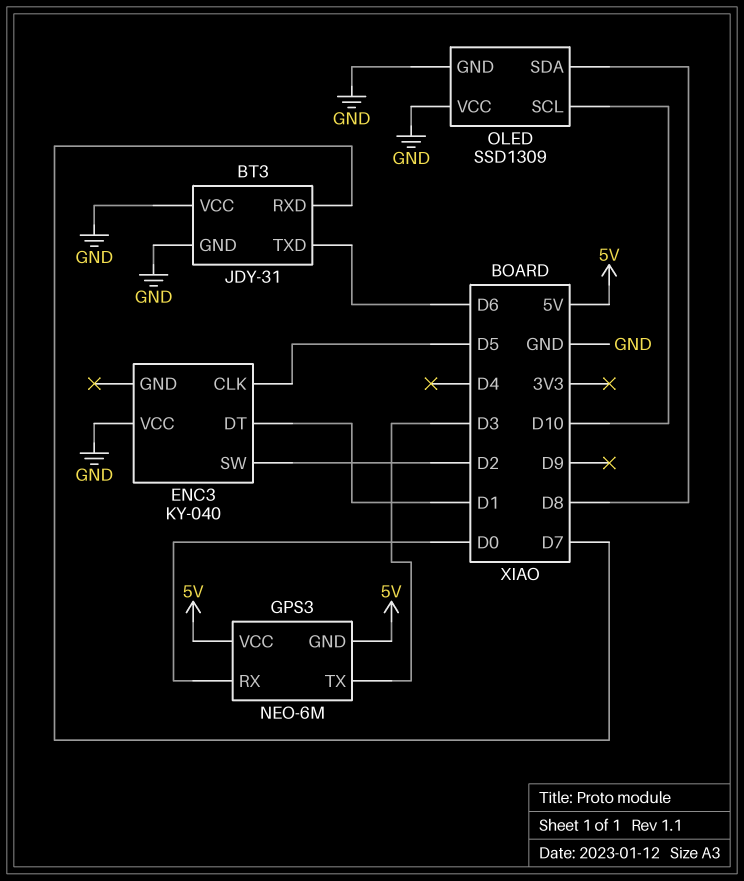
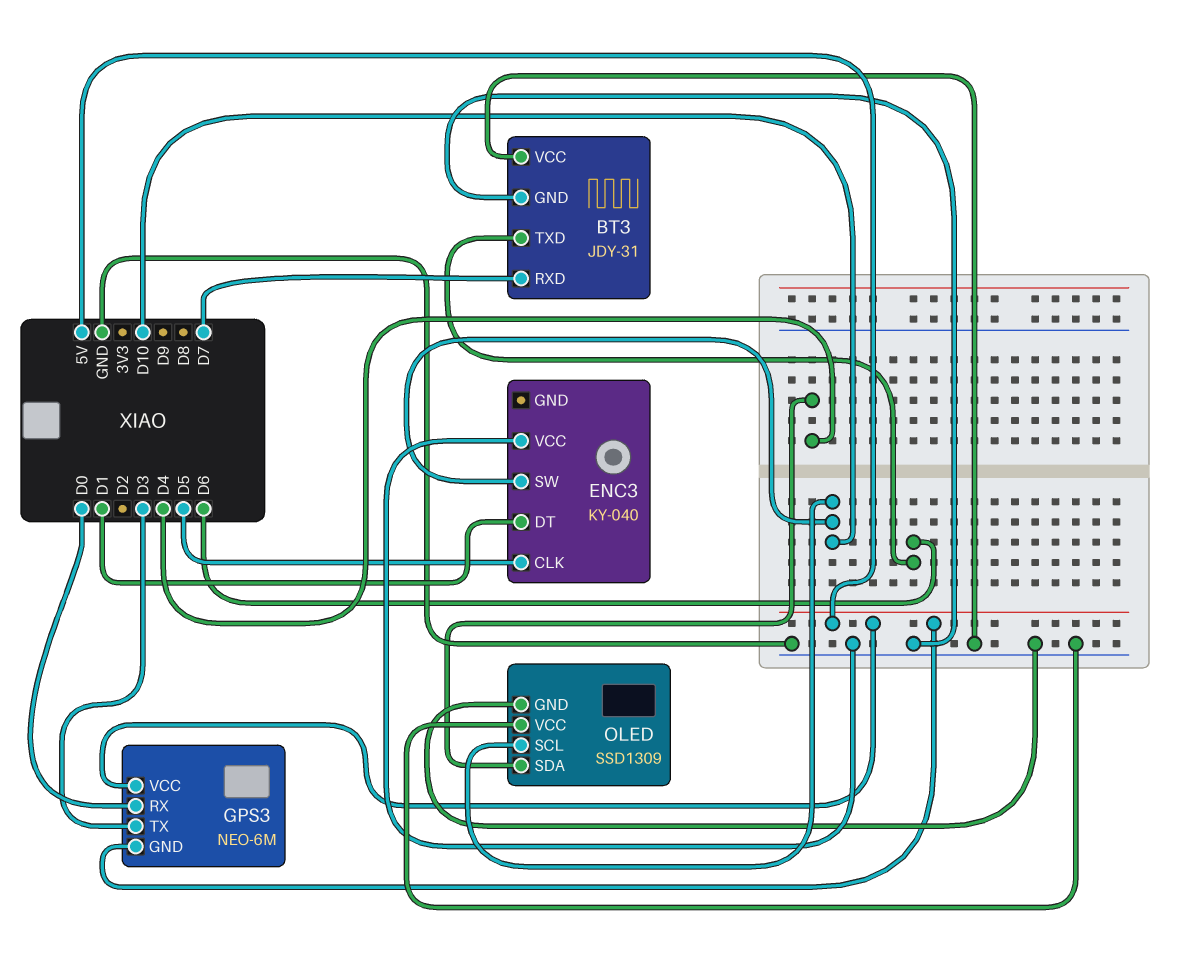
ENC3 pin SW: D2 -> D10
OLED pin SDA: D8 -> D4

